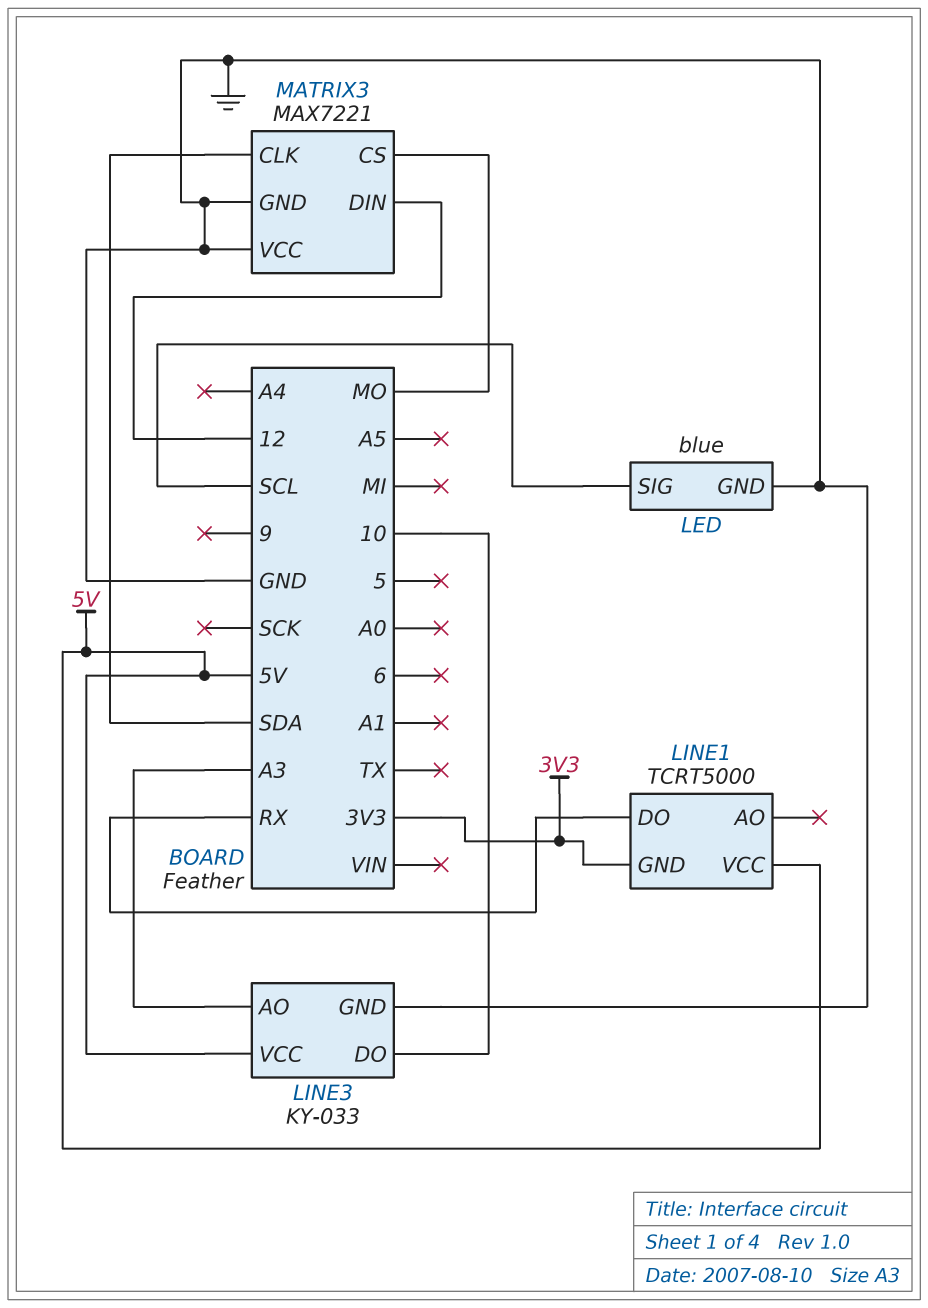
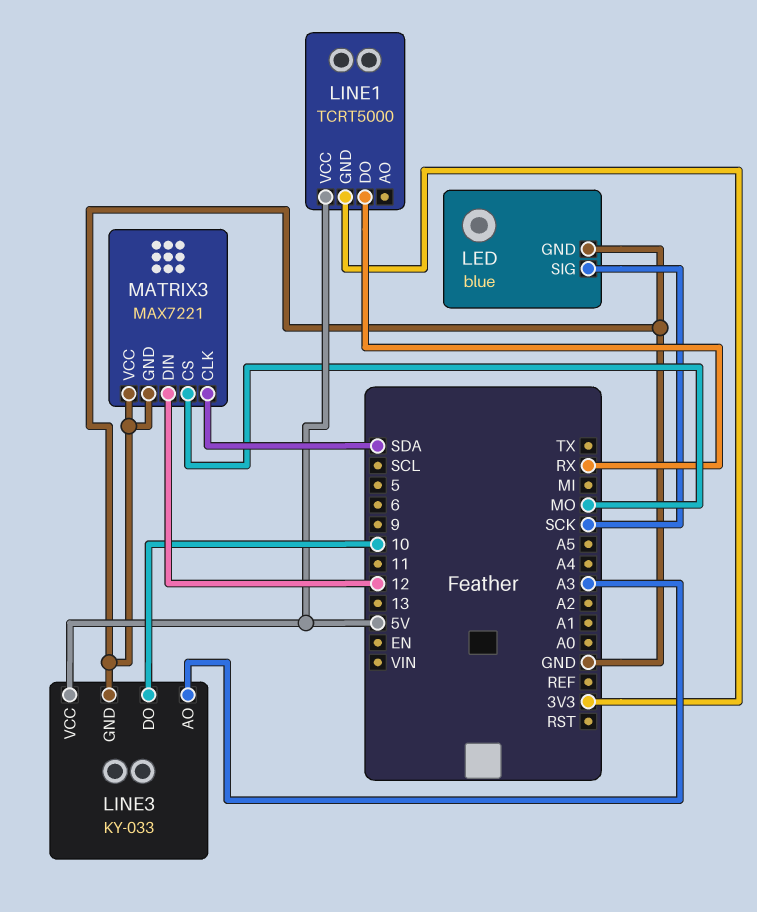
LED pin SIG: SCL -> SCK

